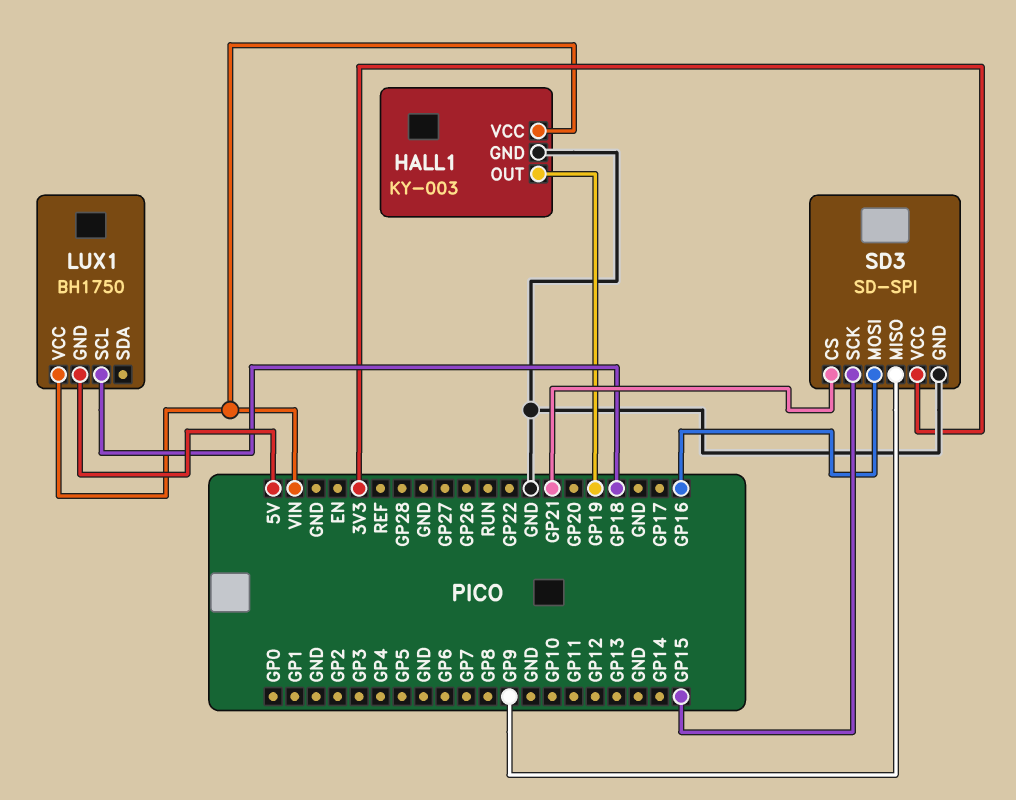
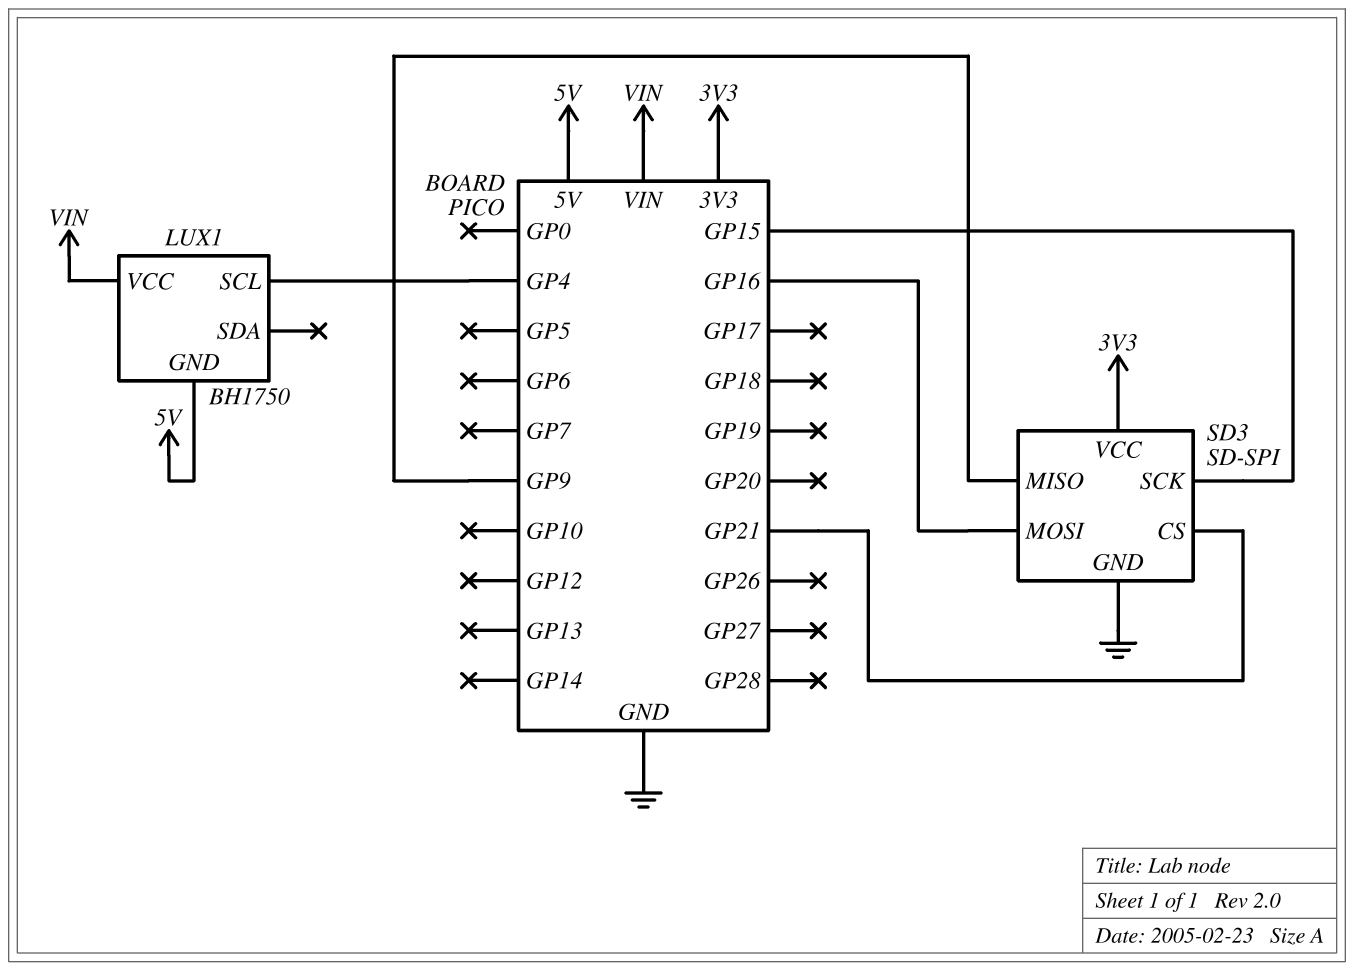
HALL1: KY-003 -> none
HALL1 pin GND: GND -> none
HALL1 pin OUT: GP19 -> none
HALL1 pin VCC: VIN -> none
LUX1 pin SCL: GP18 -> GP4

